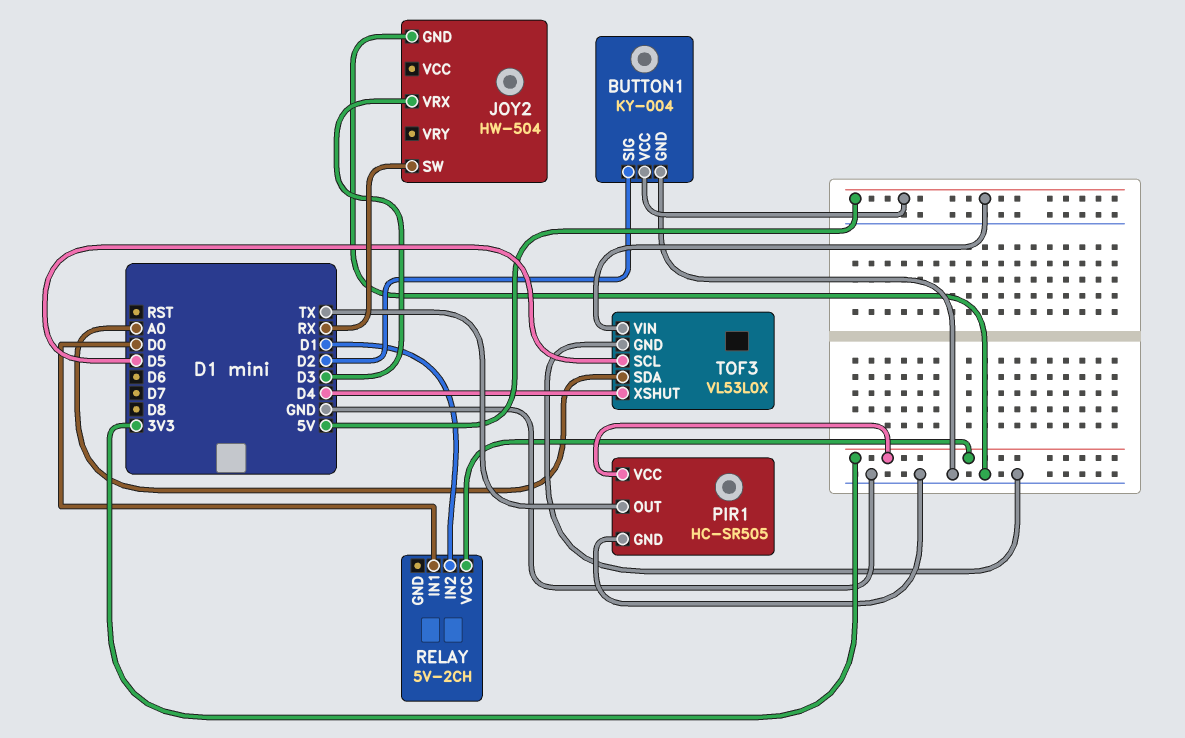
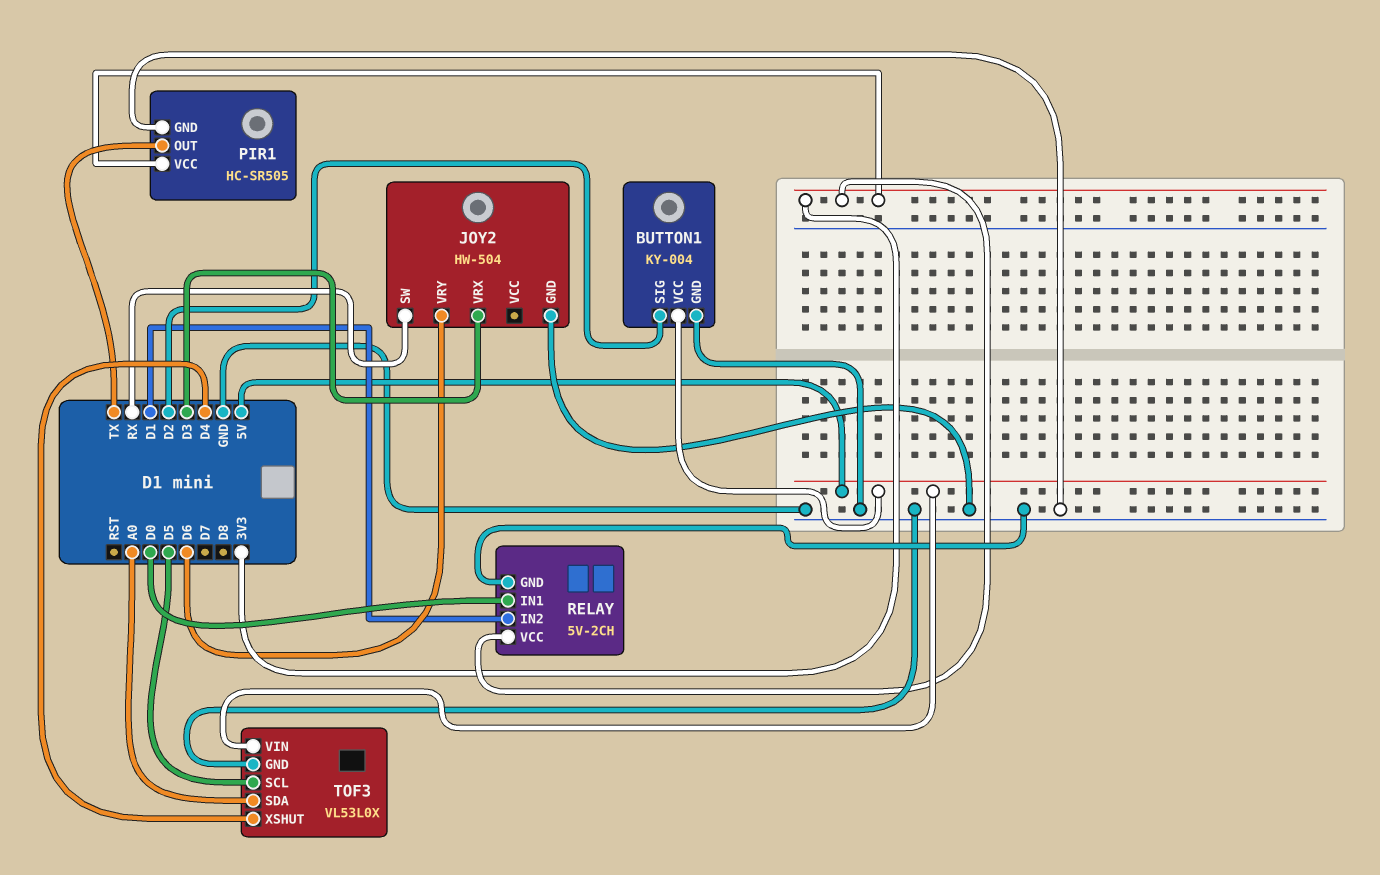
JOY2 pin VRY: none -> D6
RELAY pin GND: none -> GND

